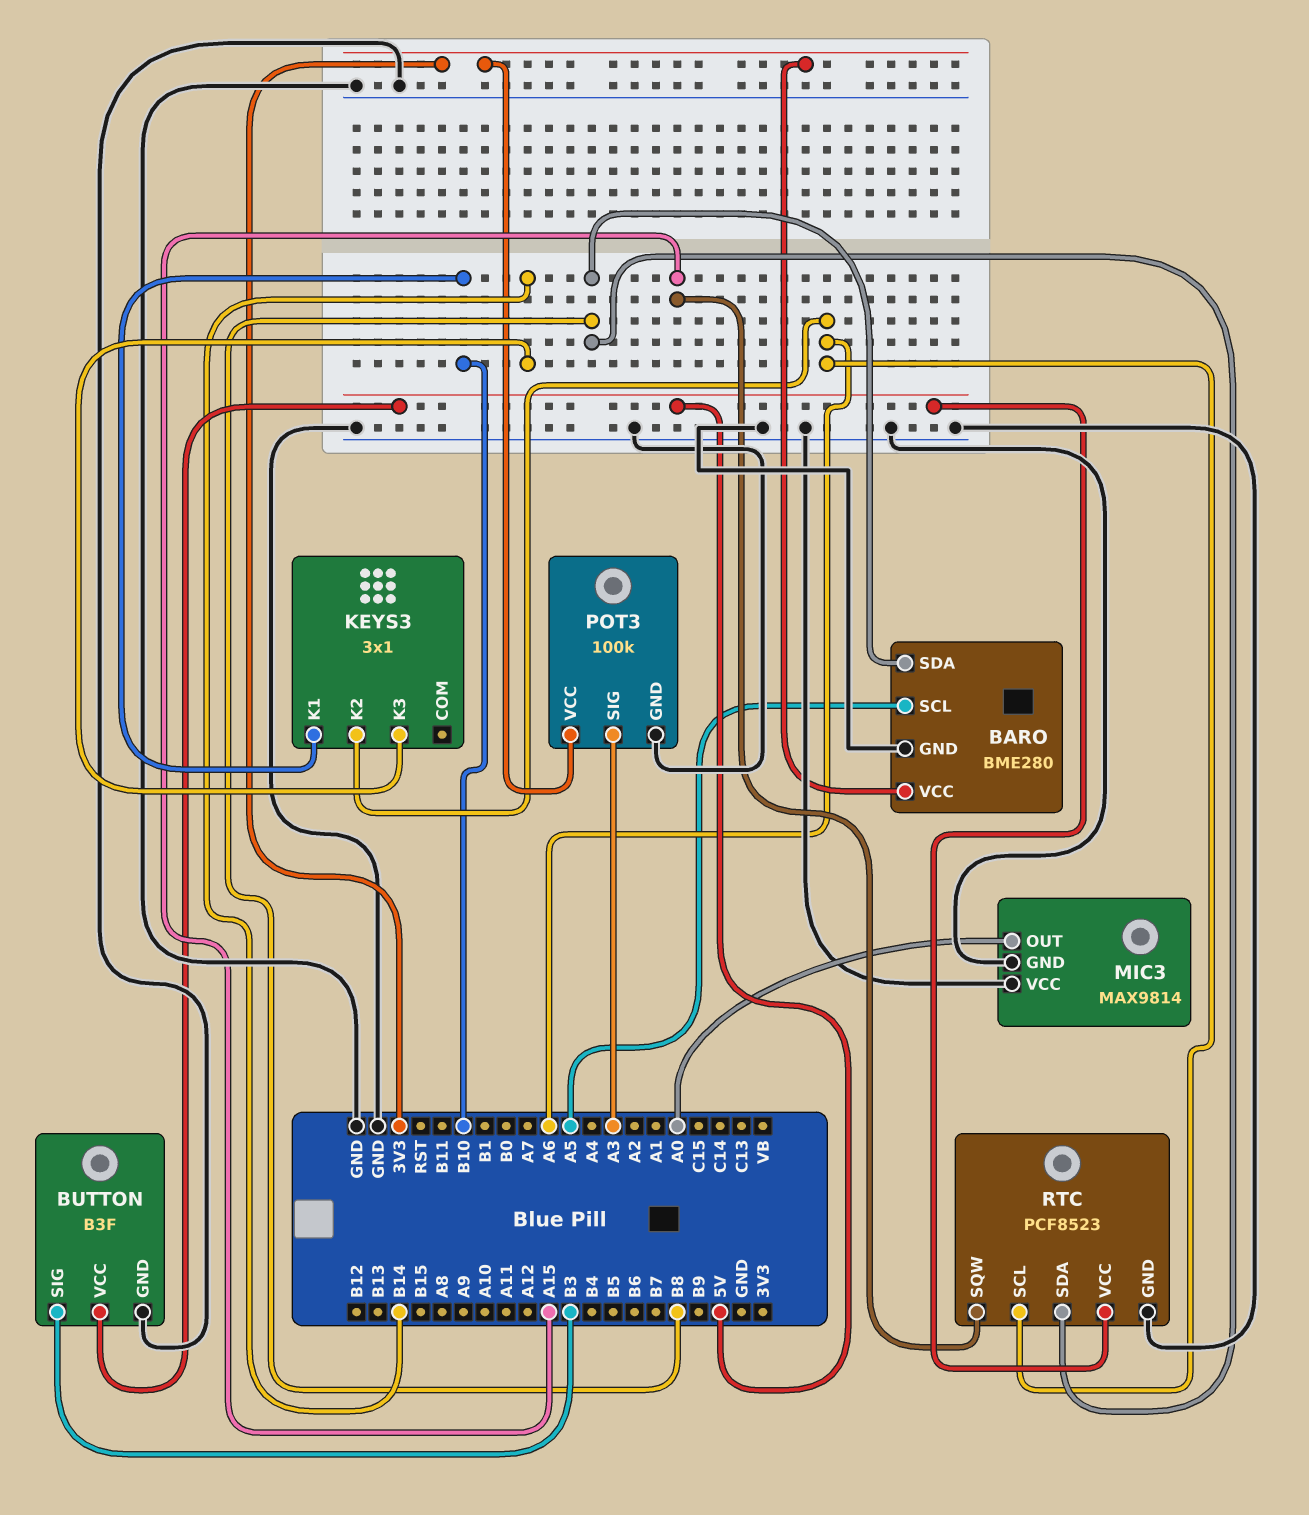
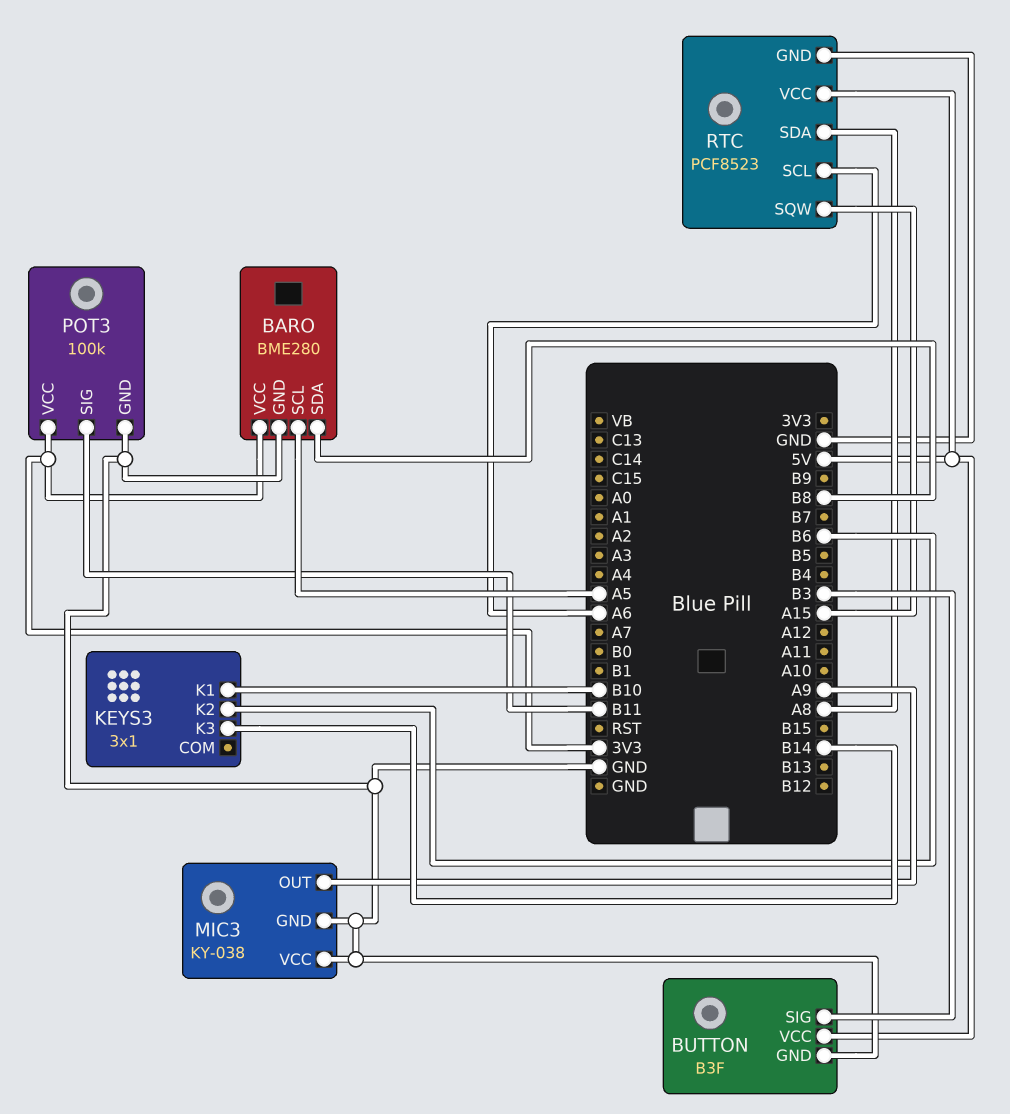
KEYS3 pin K2: A6 -> B6
MIC3: MAX9814 -> KY-038
MIC3 pin OUT: A0 -> A9
POT3 pin SIG: A3 -> B11
RTC pin SDA: B8 -> A8

